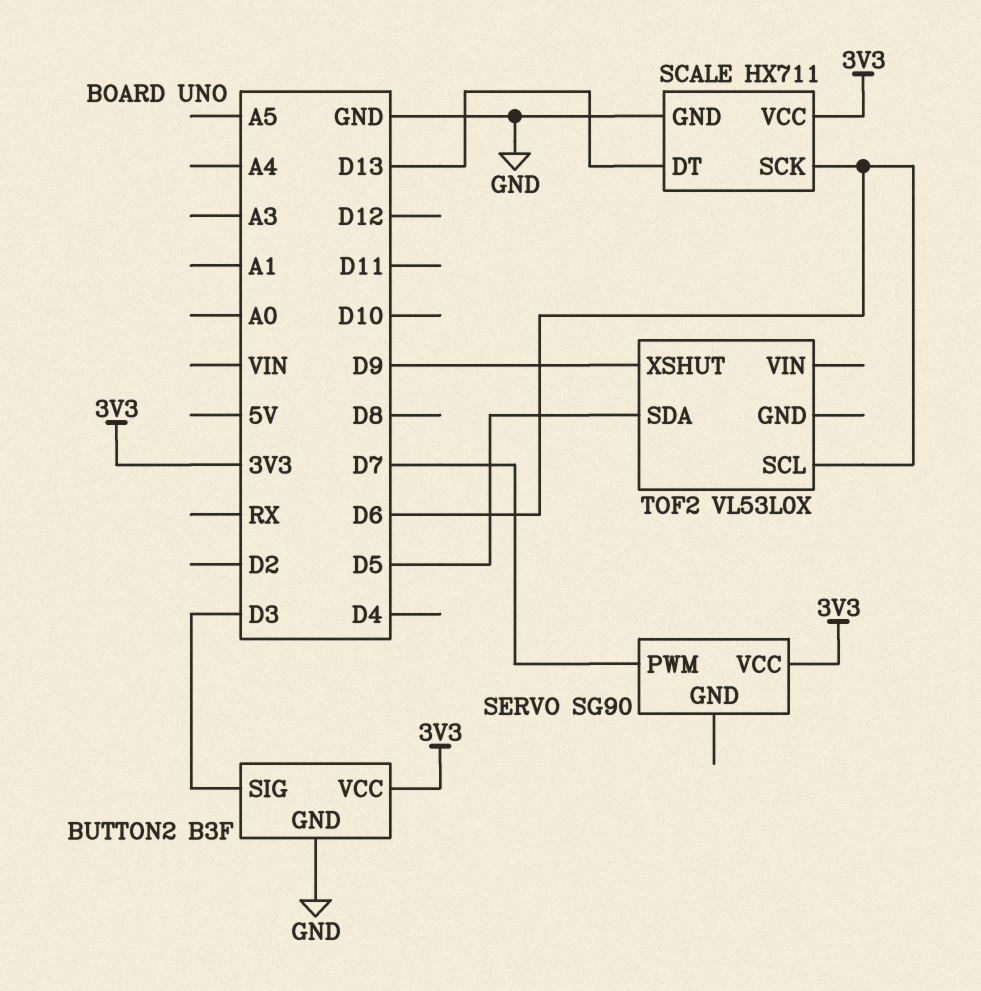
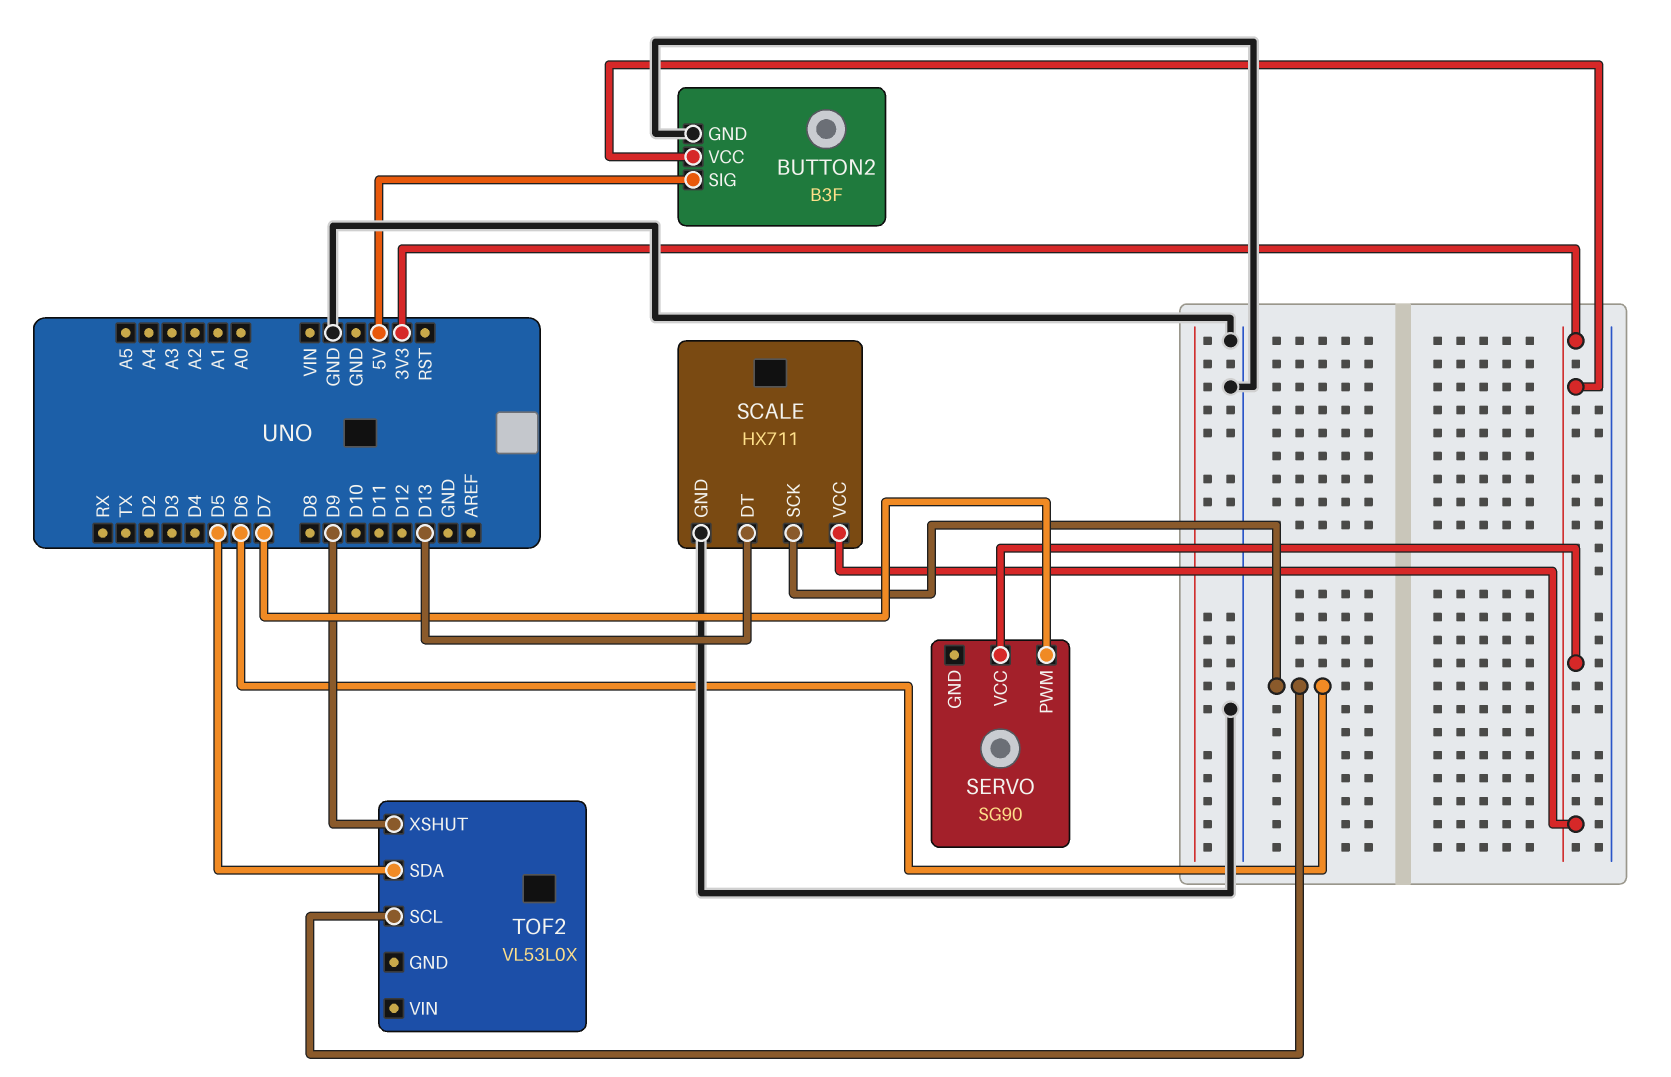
BUTTON2 pin SIG: D3 -> 5V

